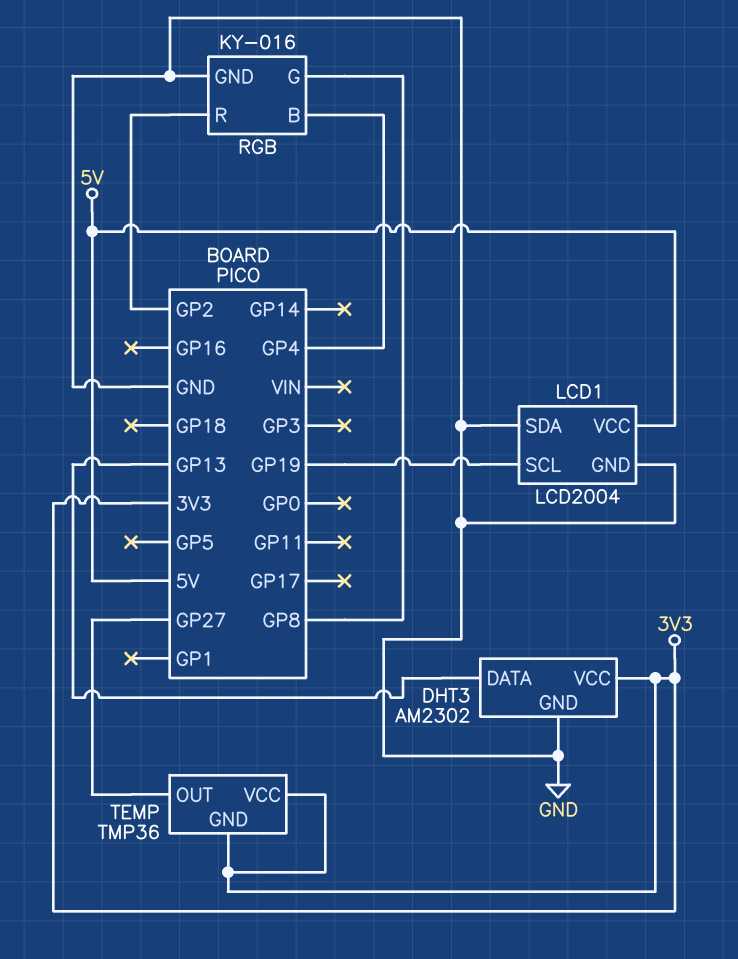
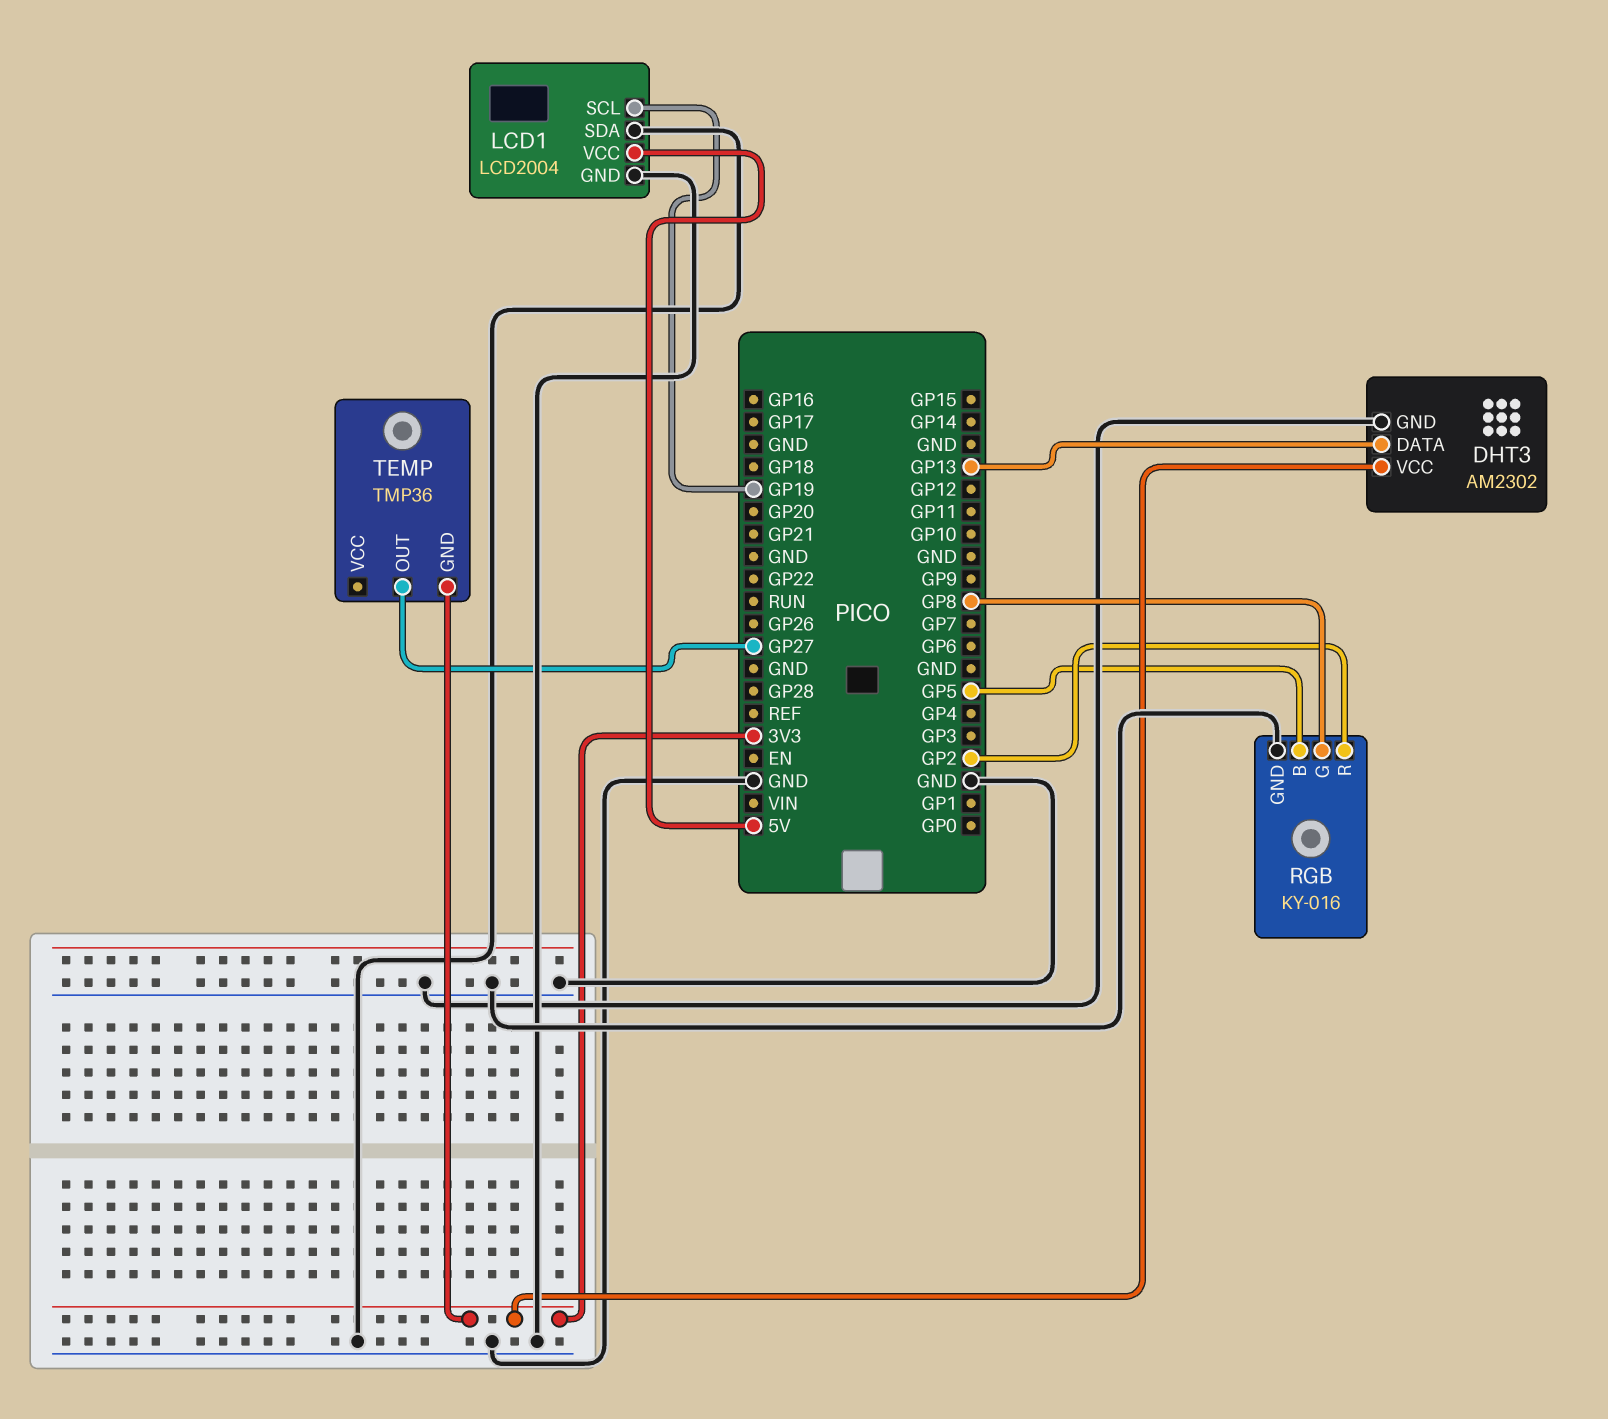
RGB pin B: GP4 -> GP5
TEMP pin VCC: 3V3 -> none

